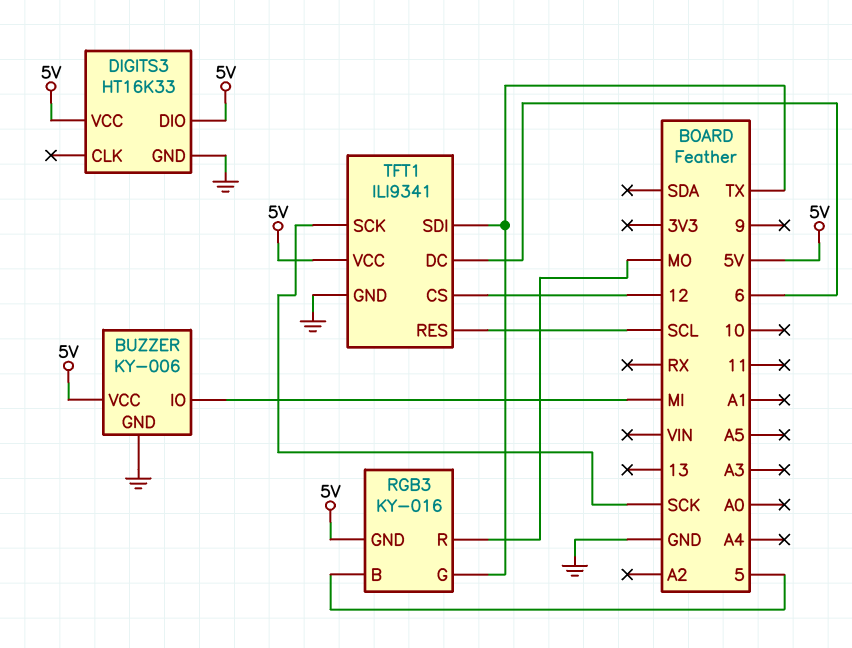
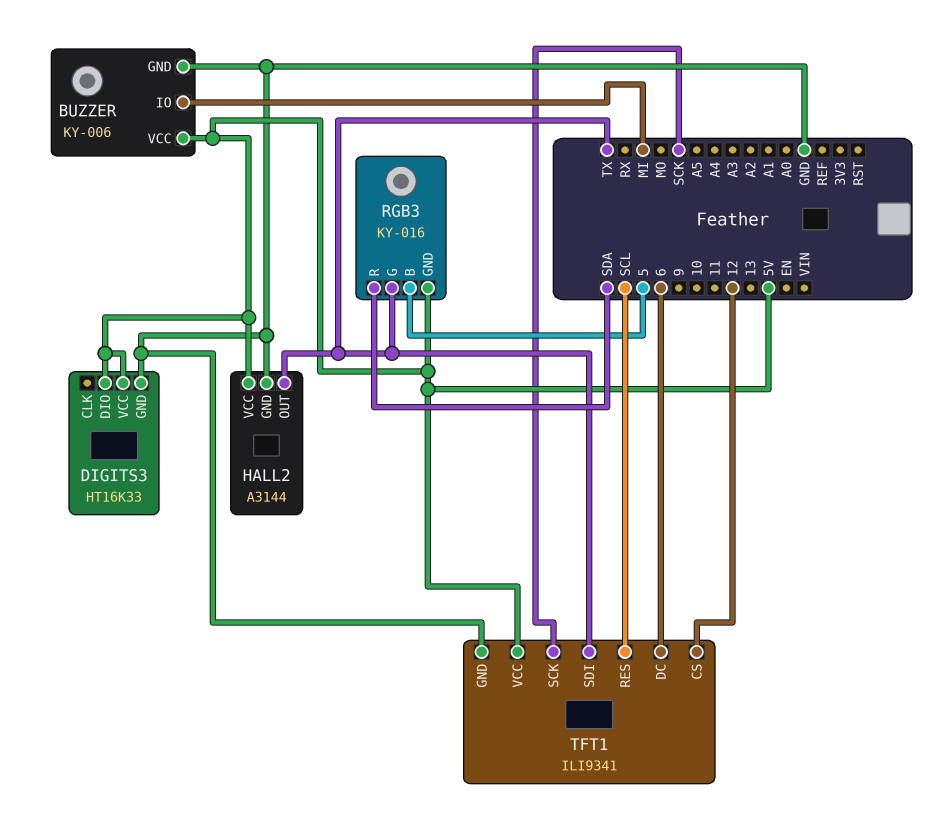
HALL2: none -> A3144
HALL2 pin GND: none -> GND
HALL2 pin OUT: none -> TX
HALL2 pin VCC: none -> 5V
RGB3 pin R: MO -> SDA

